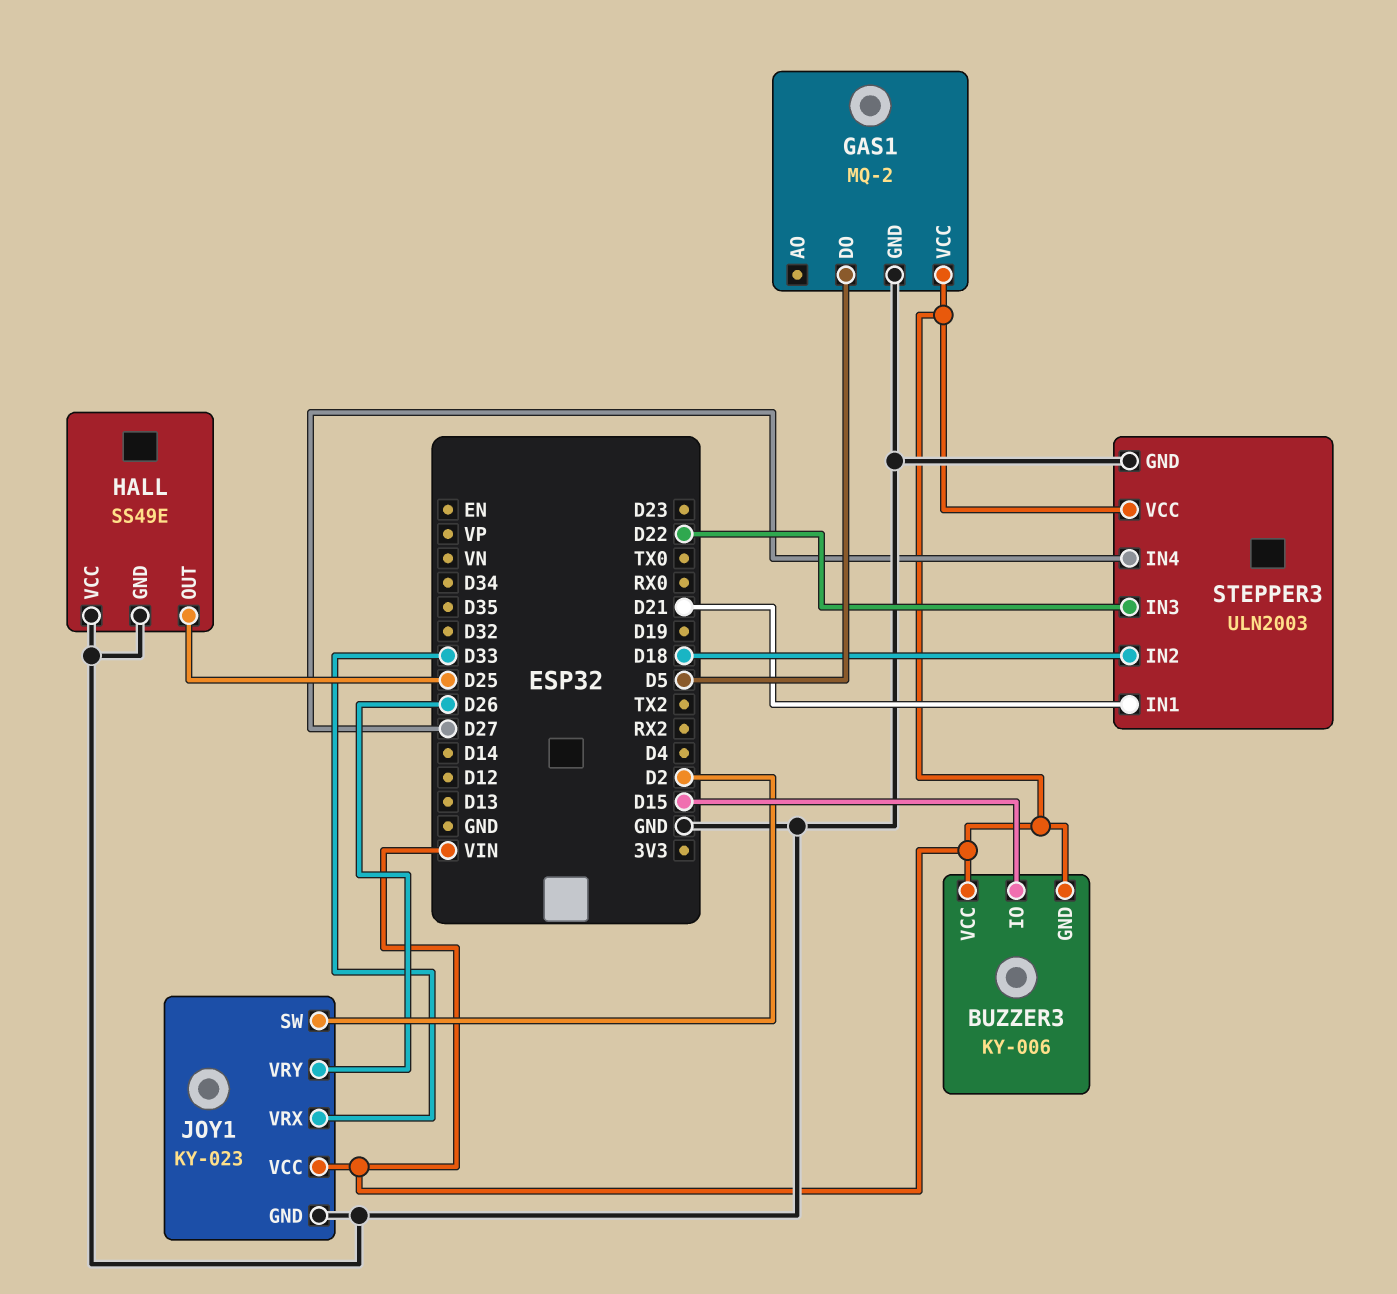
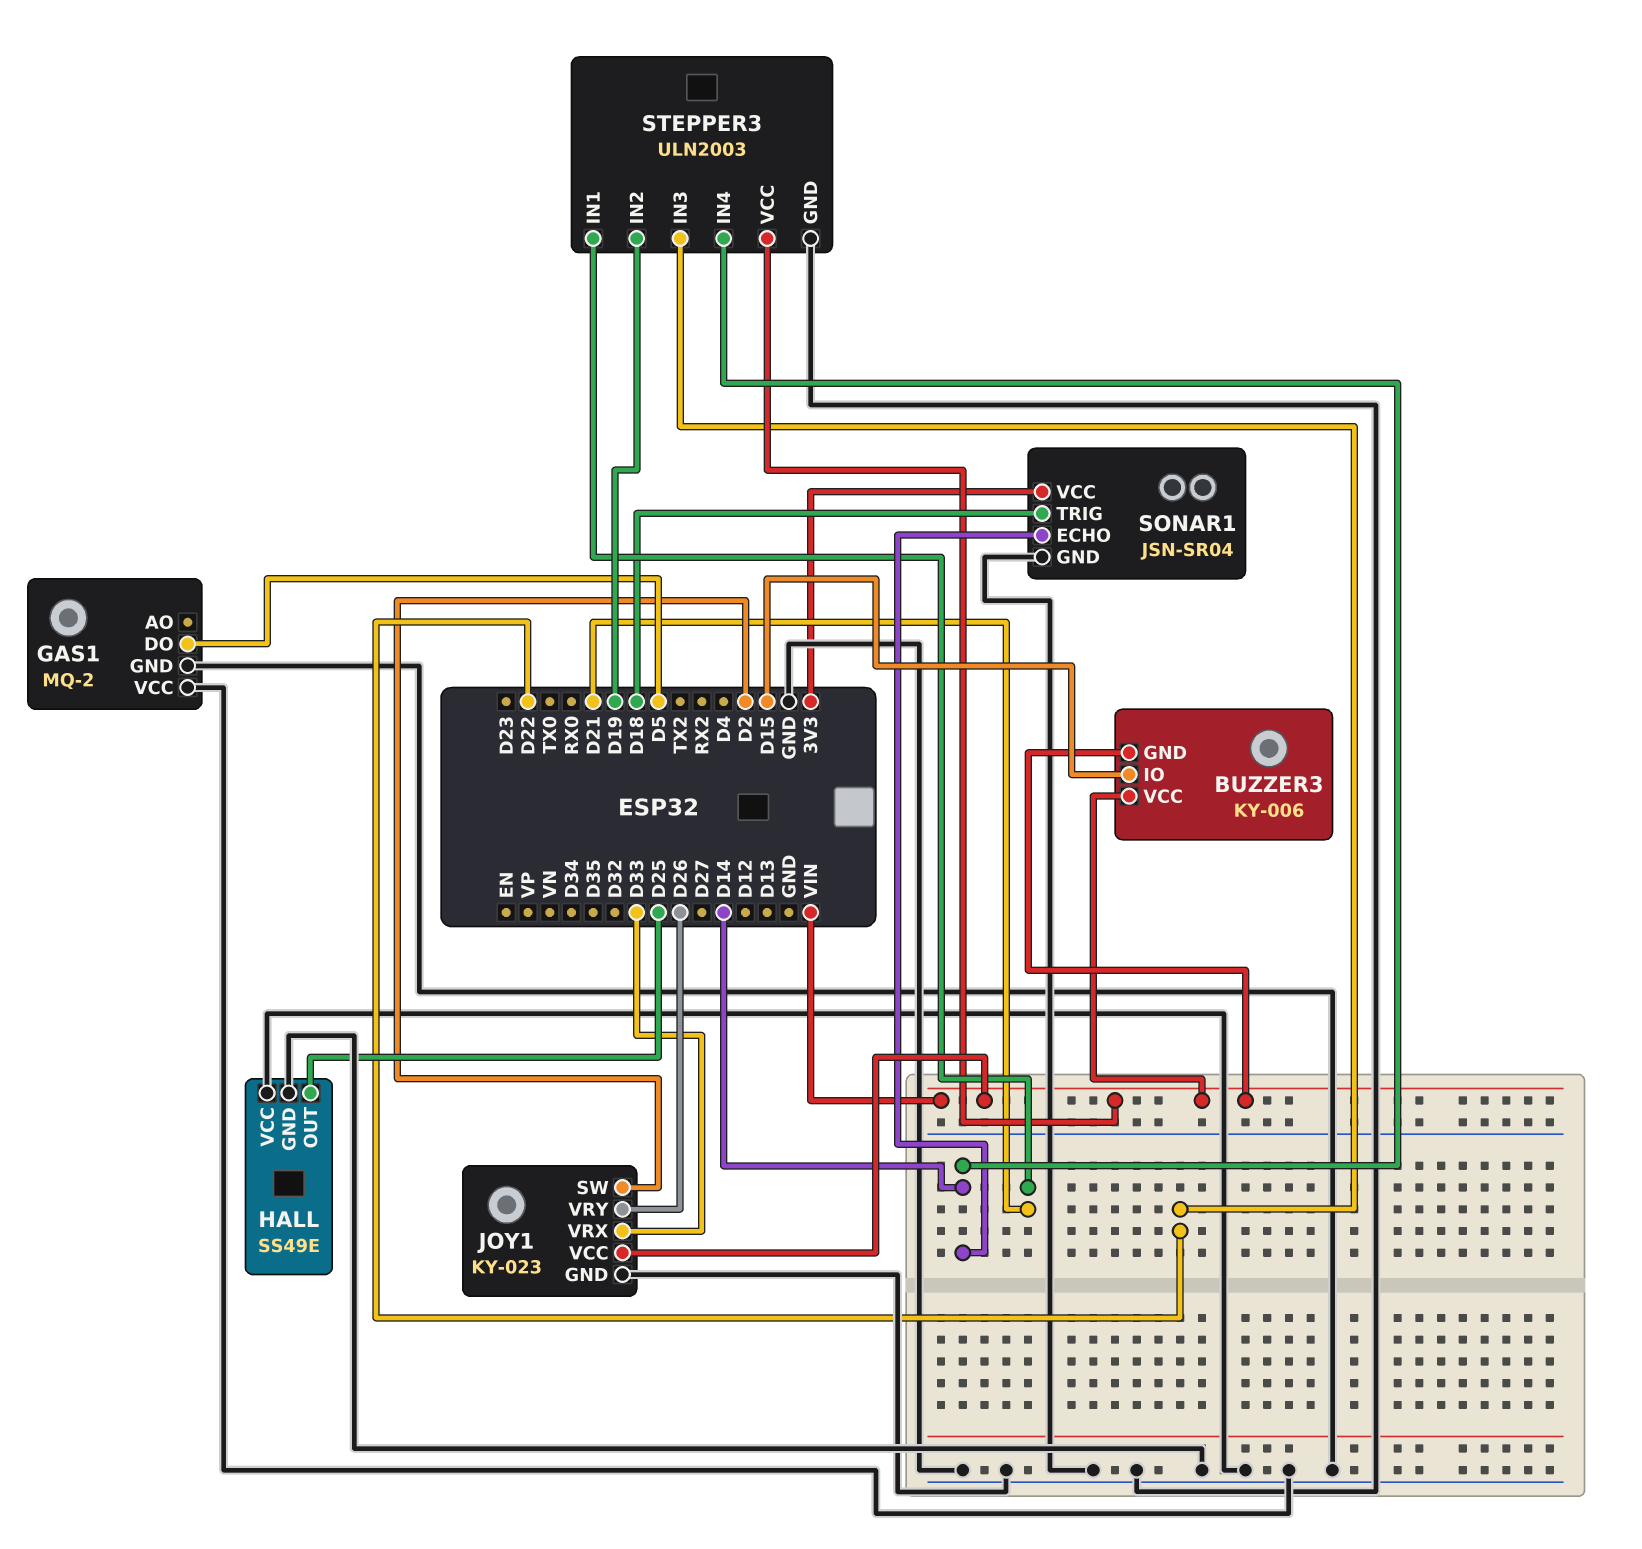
GAS1 pin VCC: VIN -> GND
SONAR1: none -> JSN-SR04
SONAR1 pin ECHO: none -> D14
SONAR1 pin GND: none -> GND
SONAR1 pin TRIG: none -> D18
SONAR1 pin VCC: none -> 3V3
STEPPER3 pin IN2: D18 -> D19
STEPPER3 pin IN4: D27 -> D14

